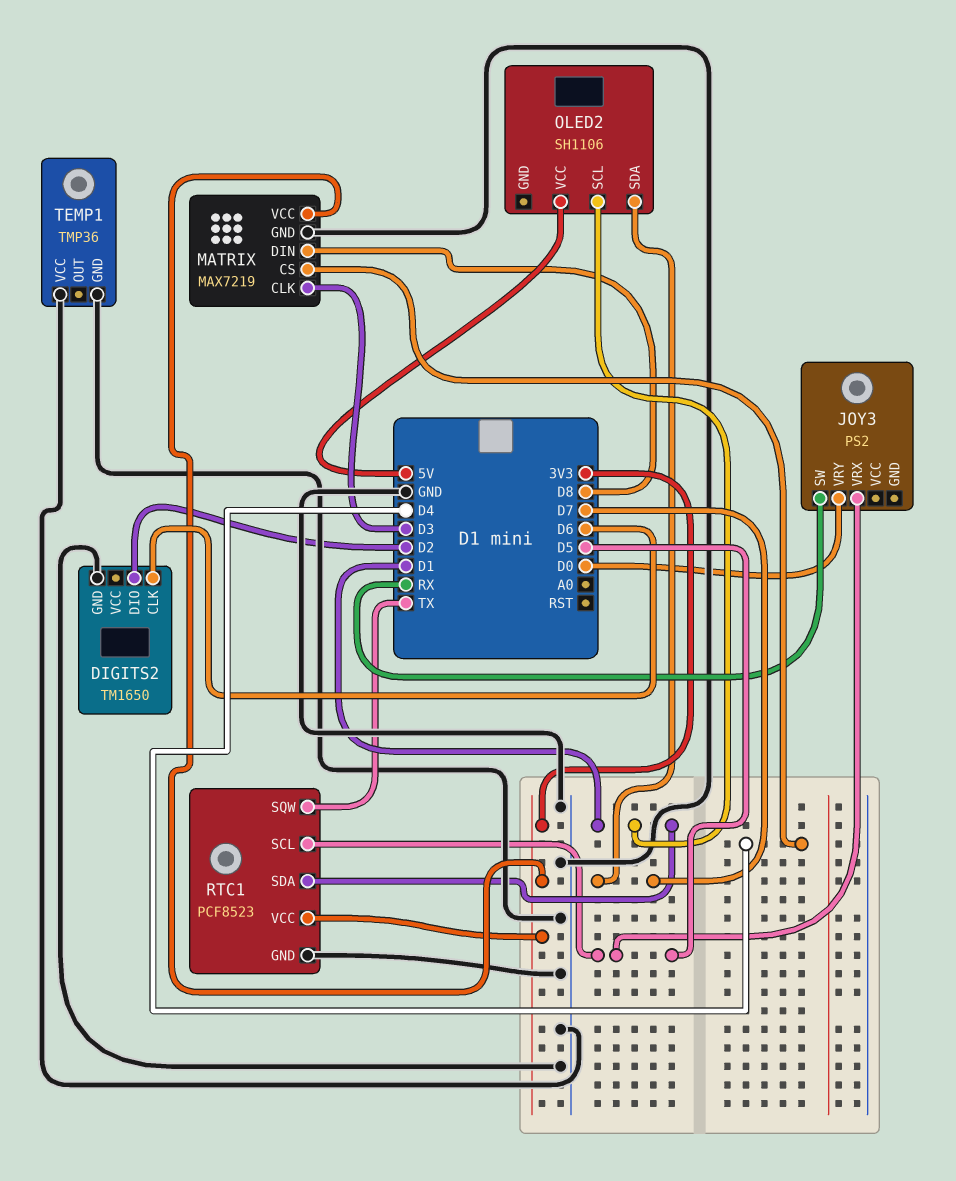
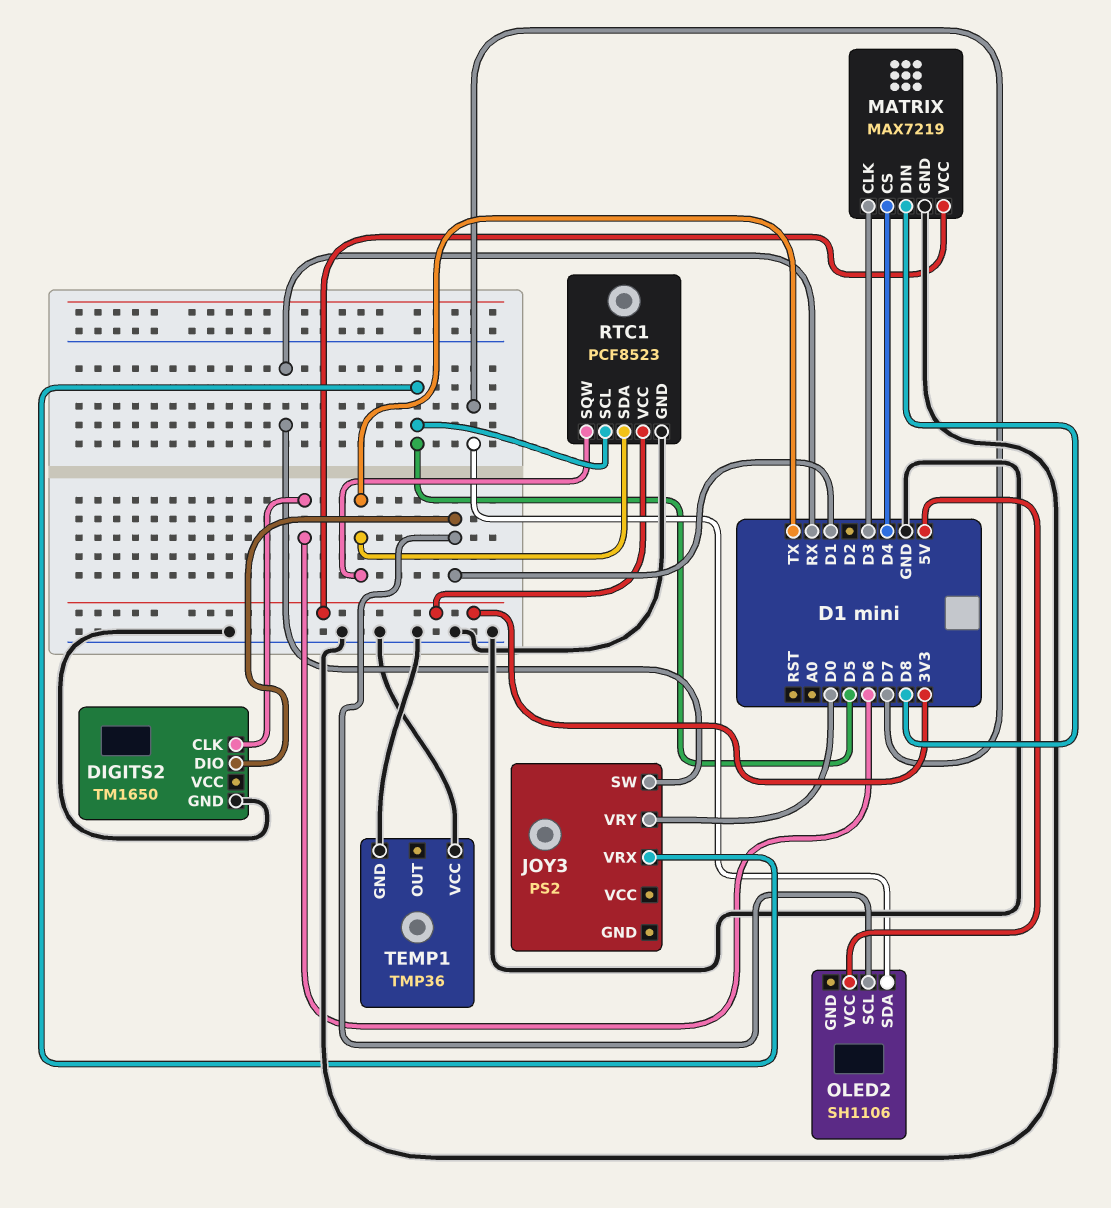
DIGITS2 pin DIO: D2 -> D1
RTC1 pin SDA: D1 -> TX

